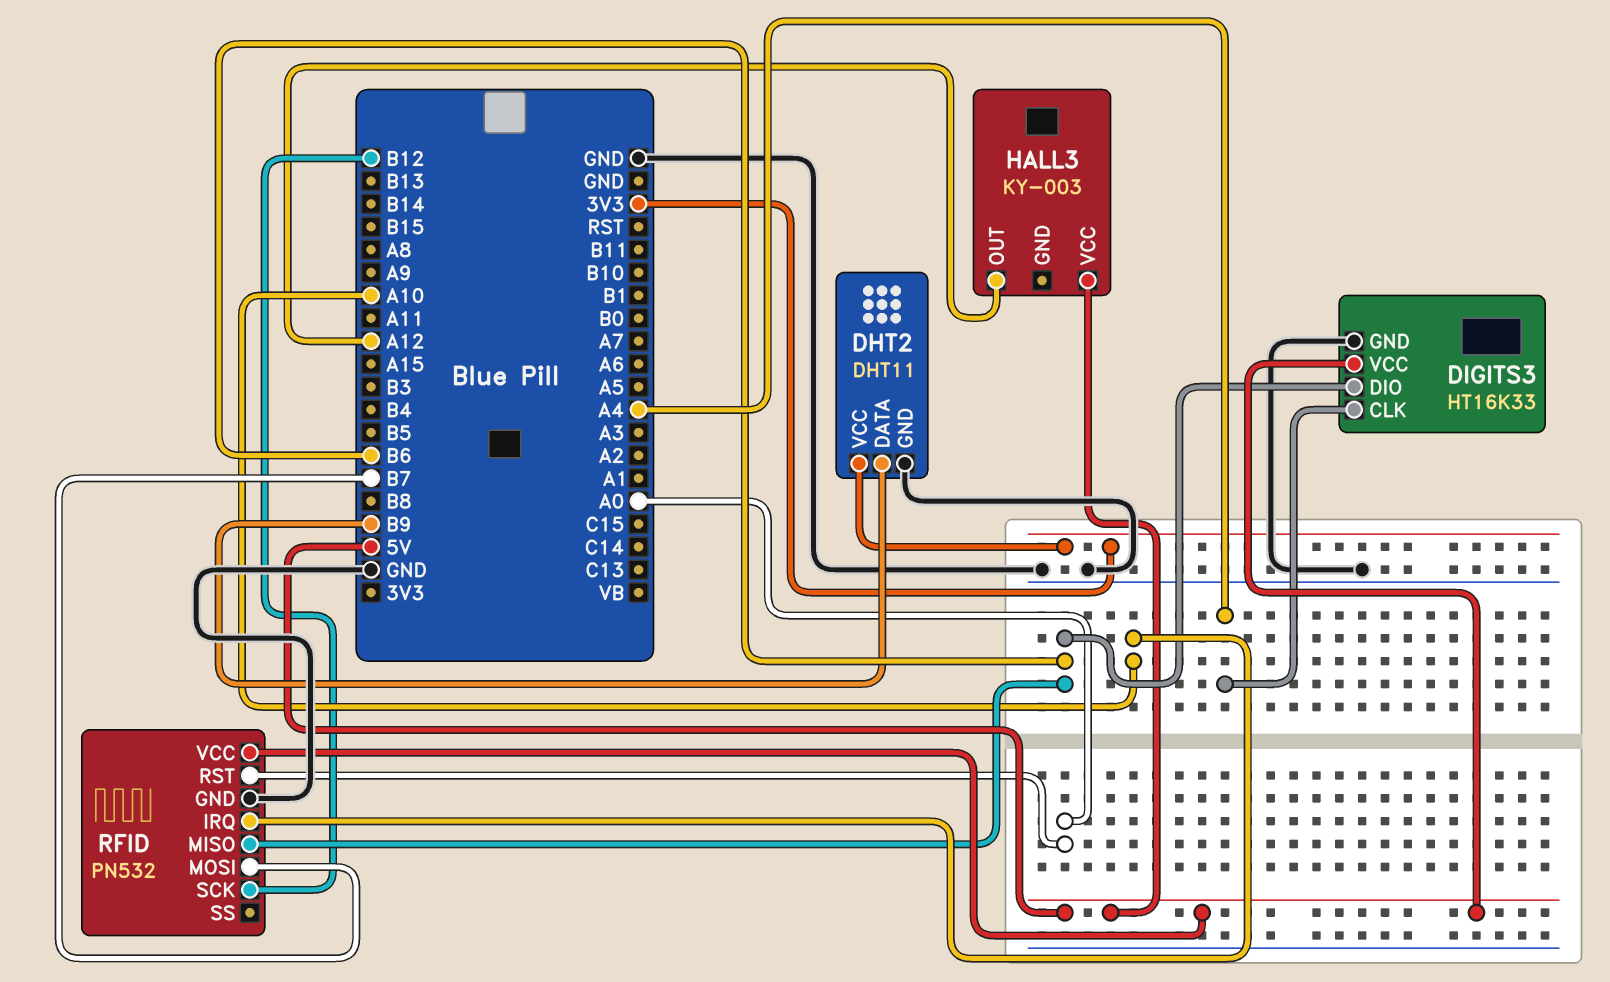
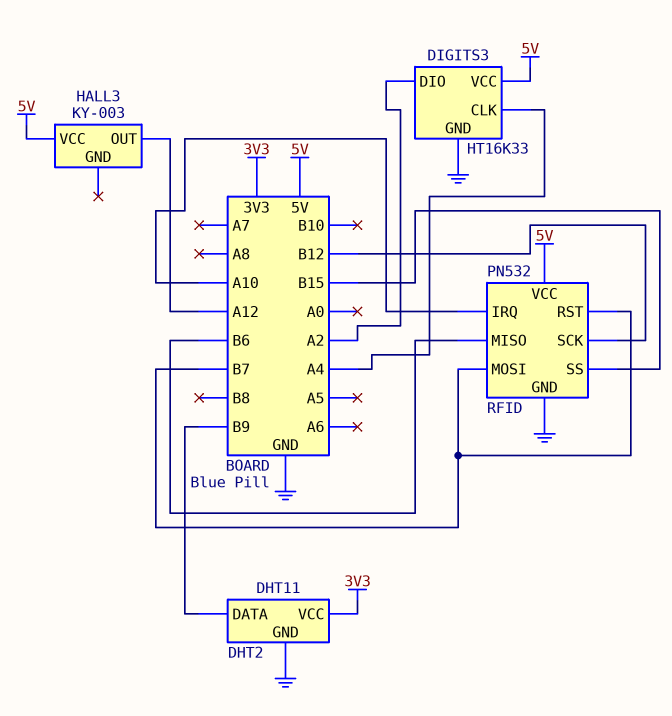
DIGITS3 pin DIO: B6 -> A2
RFID pin RST: A0 -> B7
RFID pin SS: none -> B15

